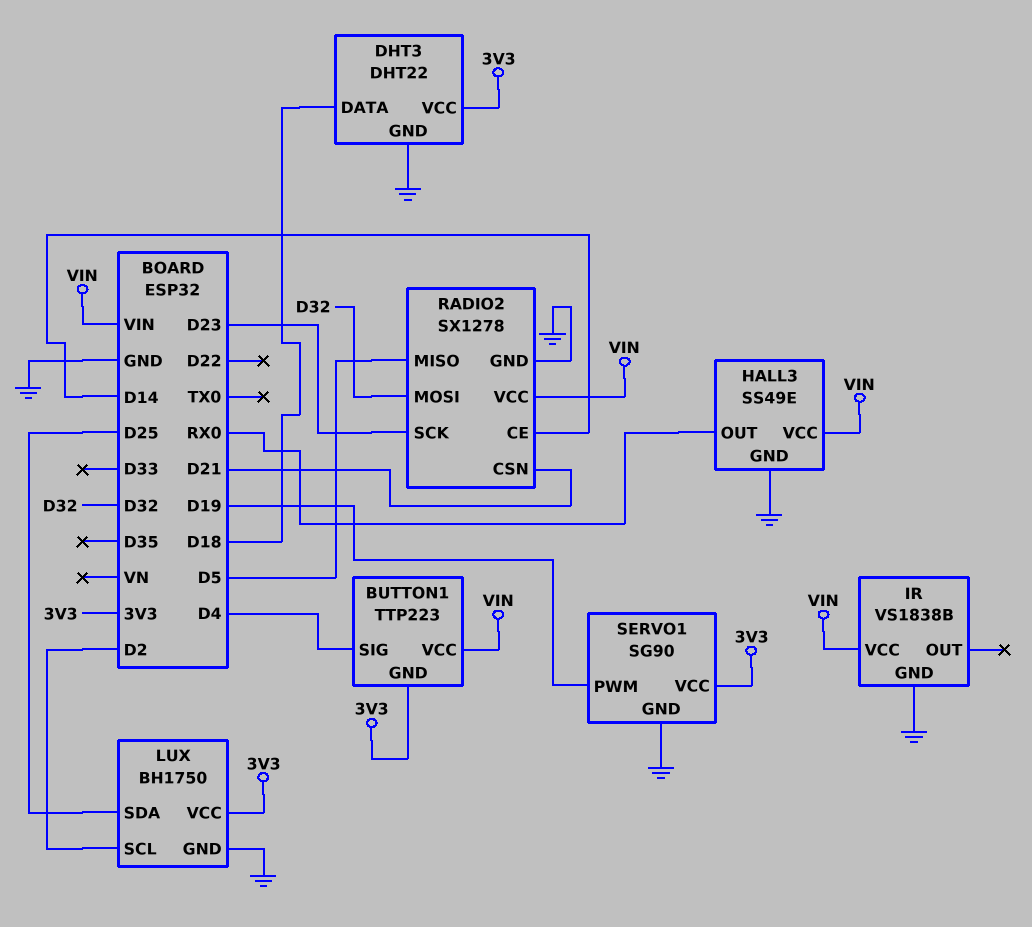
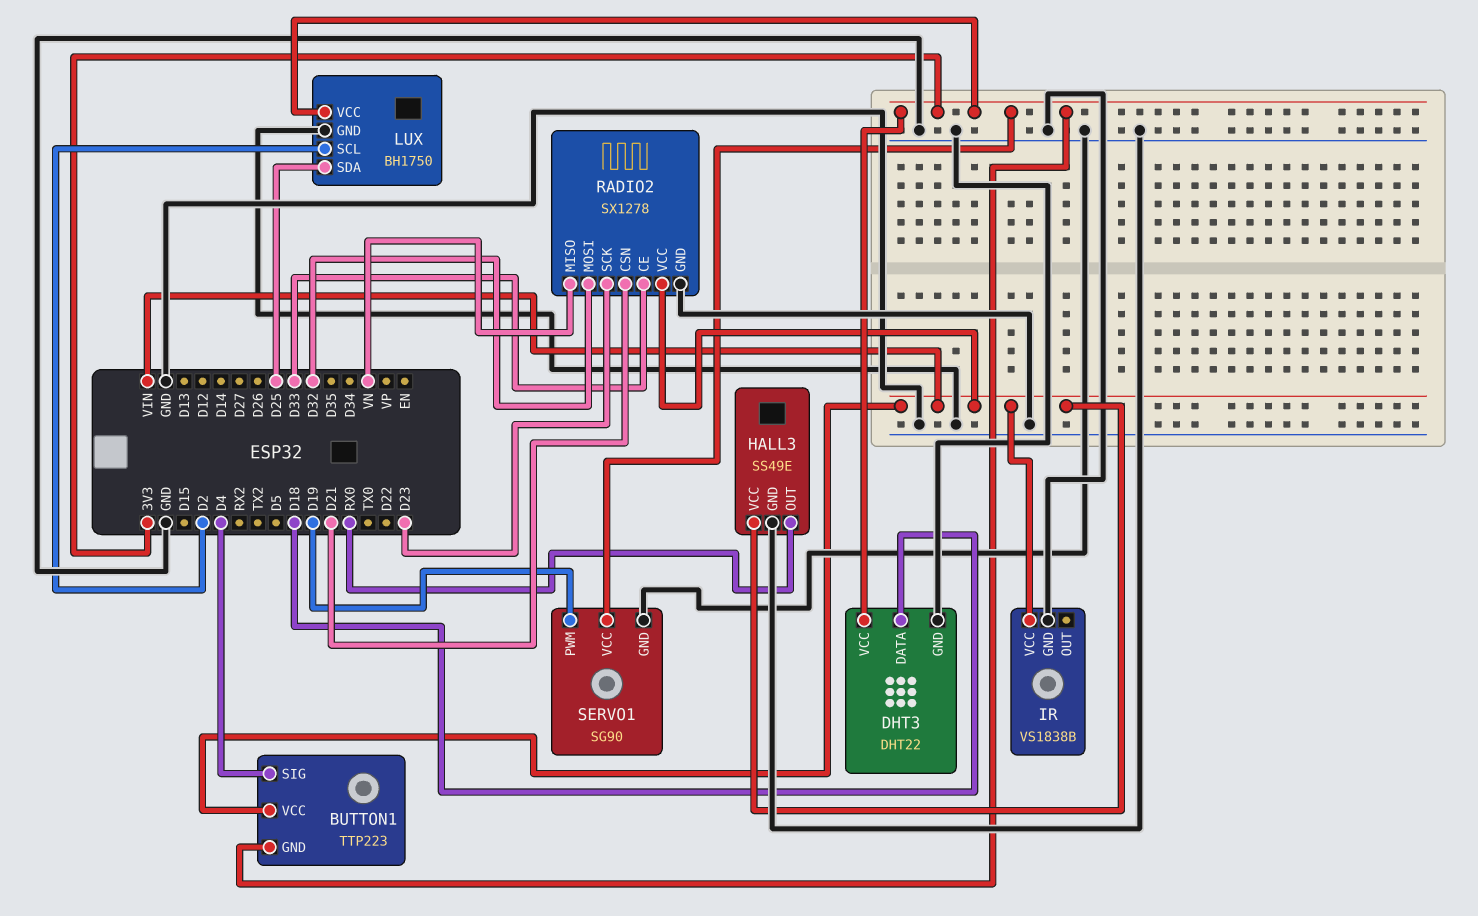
RADIO2 pin CE: D14 -> D33
RADIO2 pin MISO: D5 -> VN

